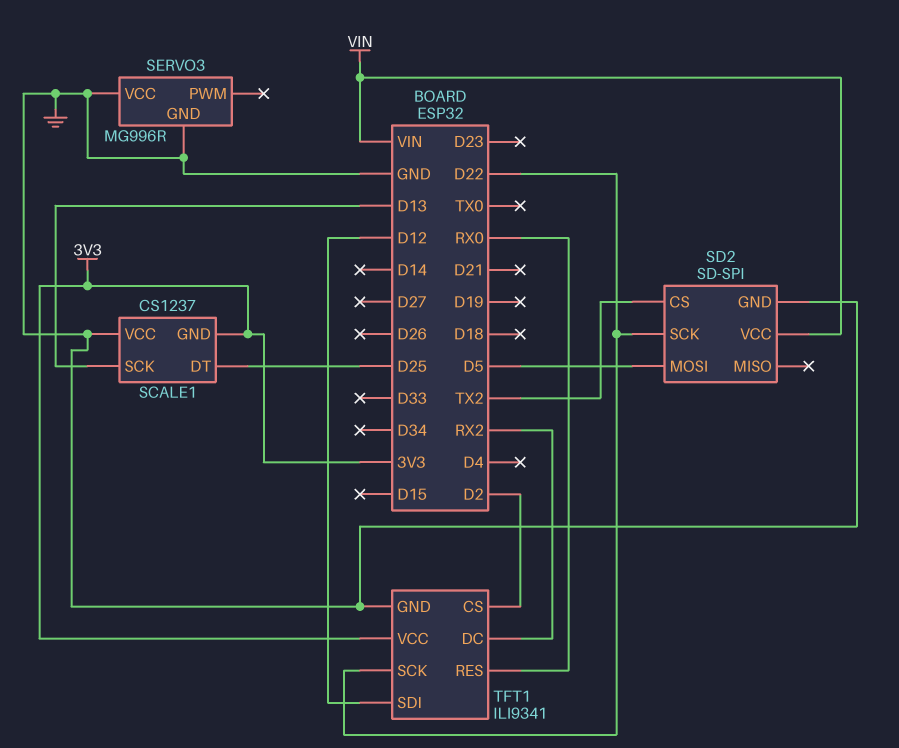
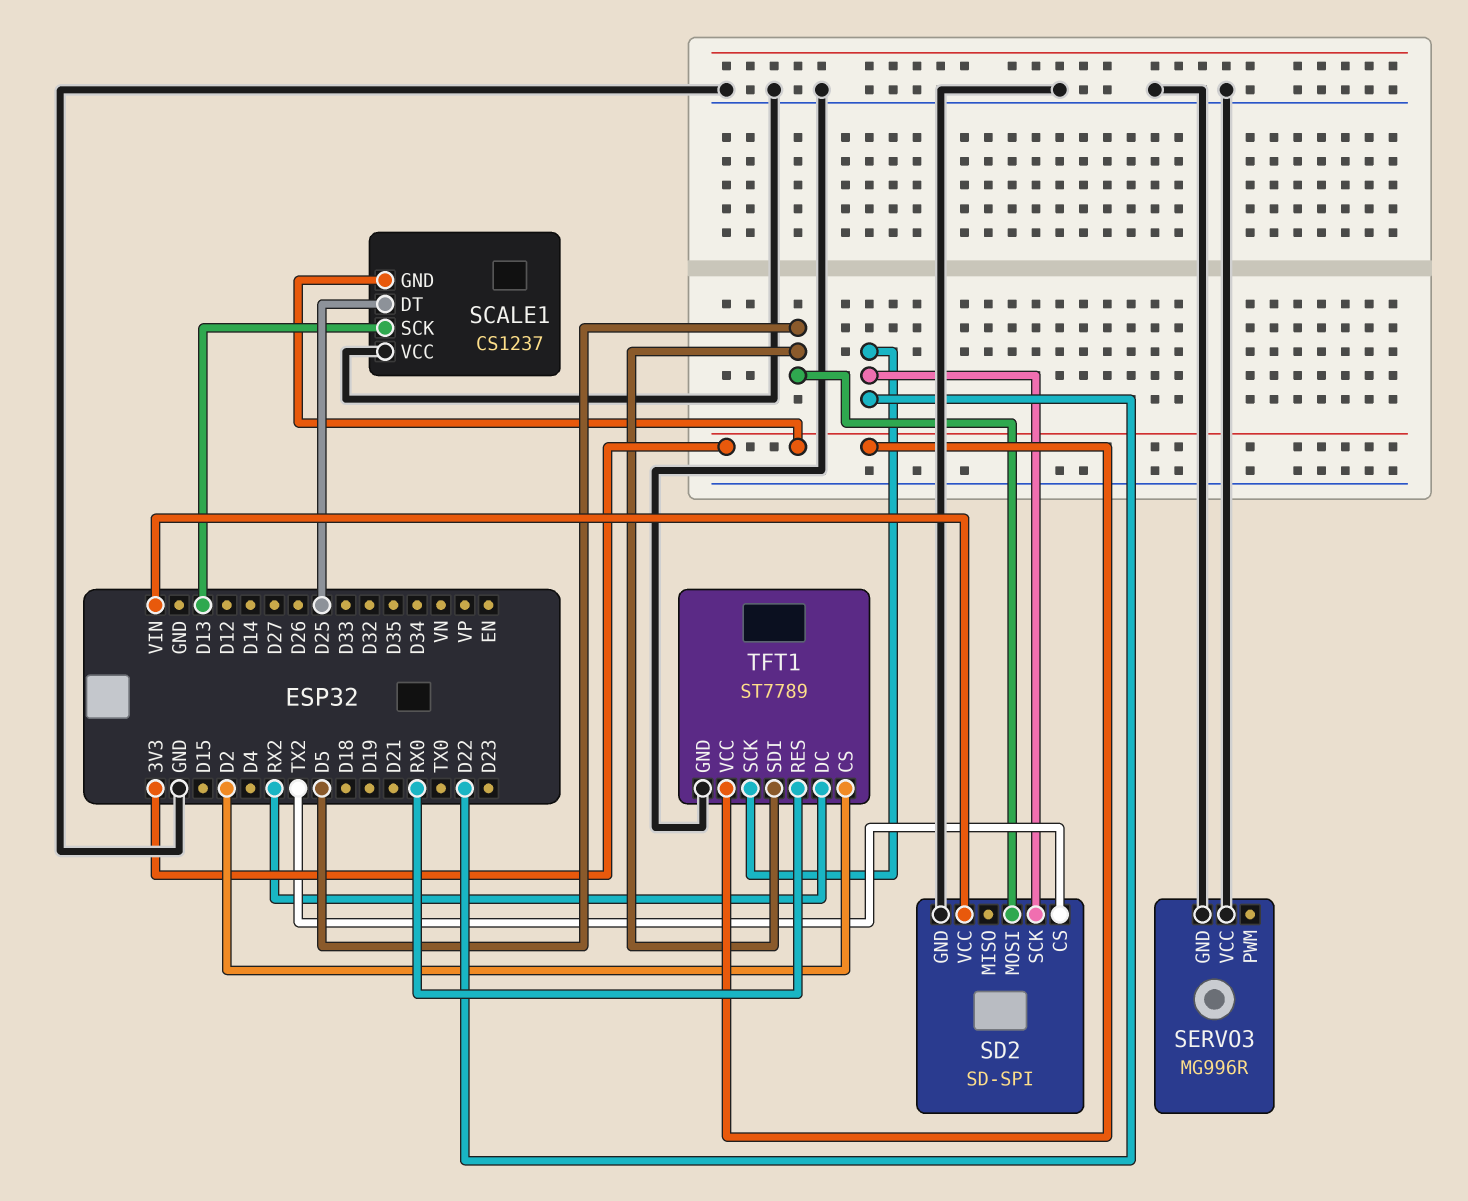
TFT1: ILI9341 -> ST7789
TFT1 pin SDI: D12 -> D5

